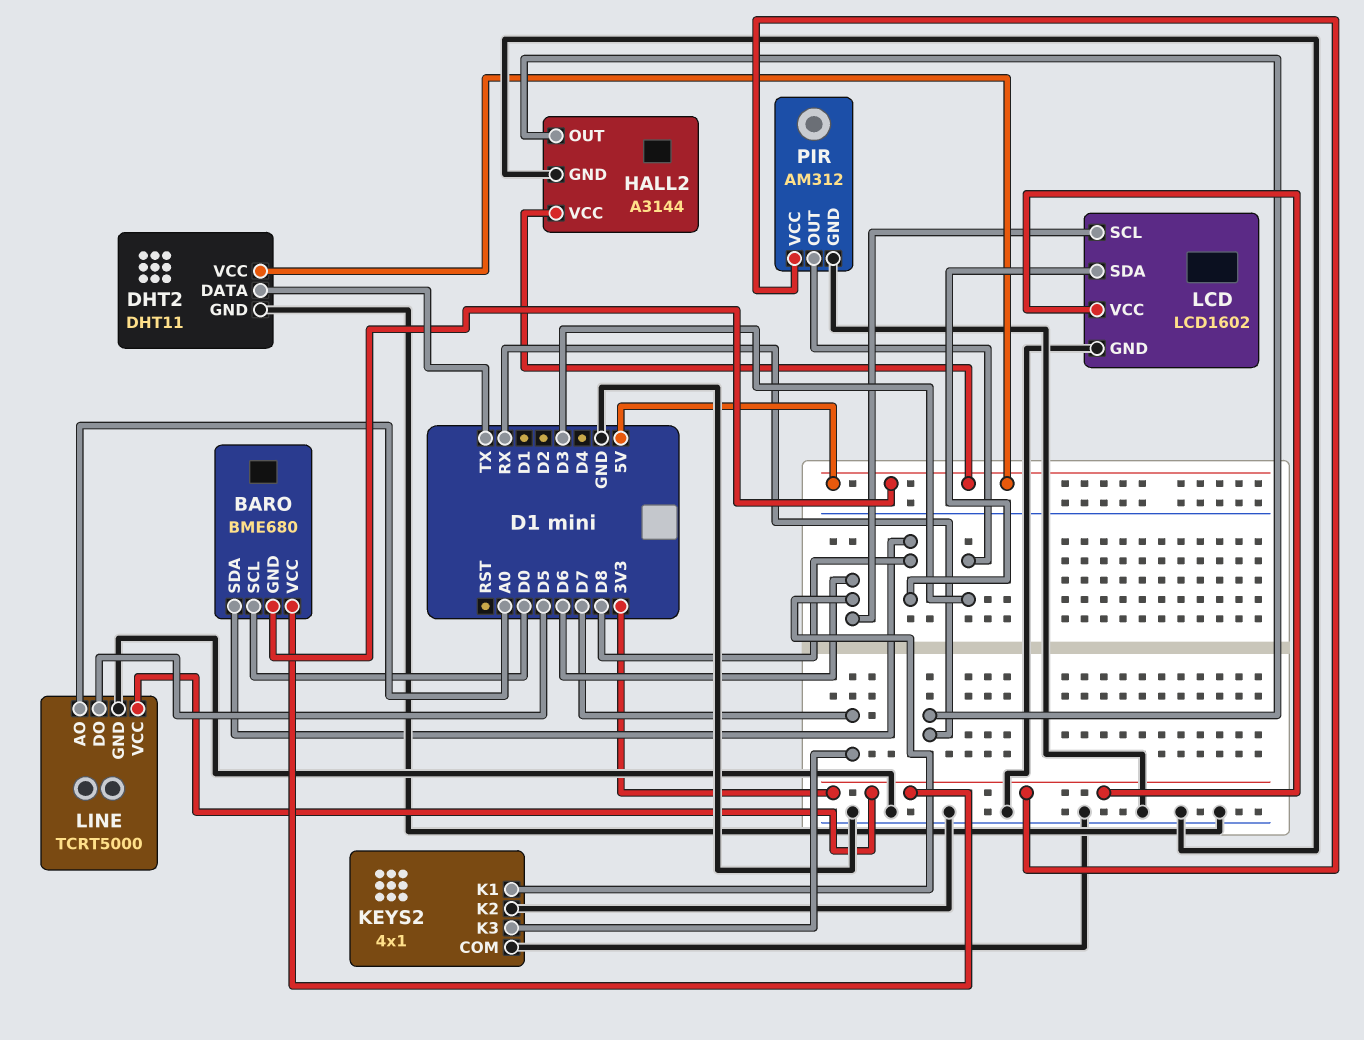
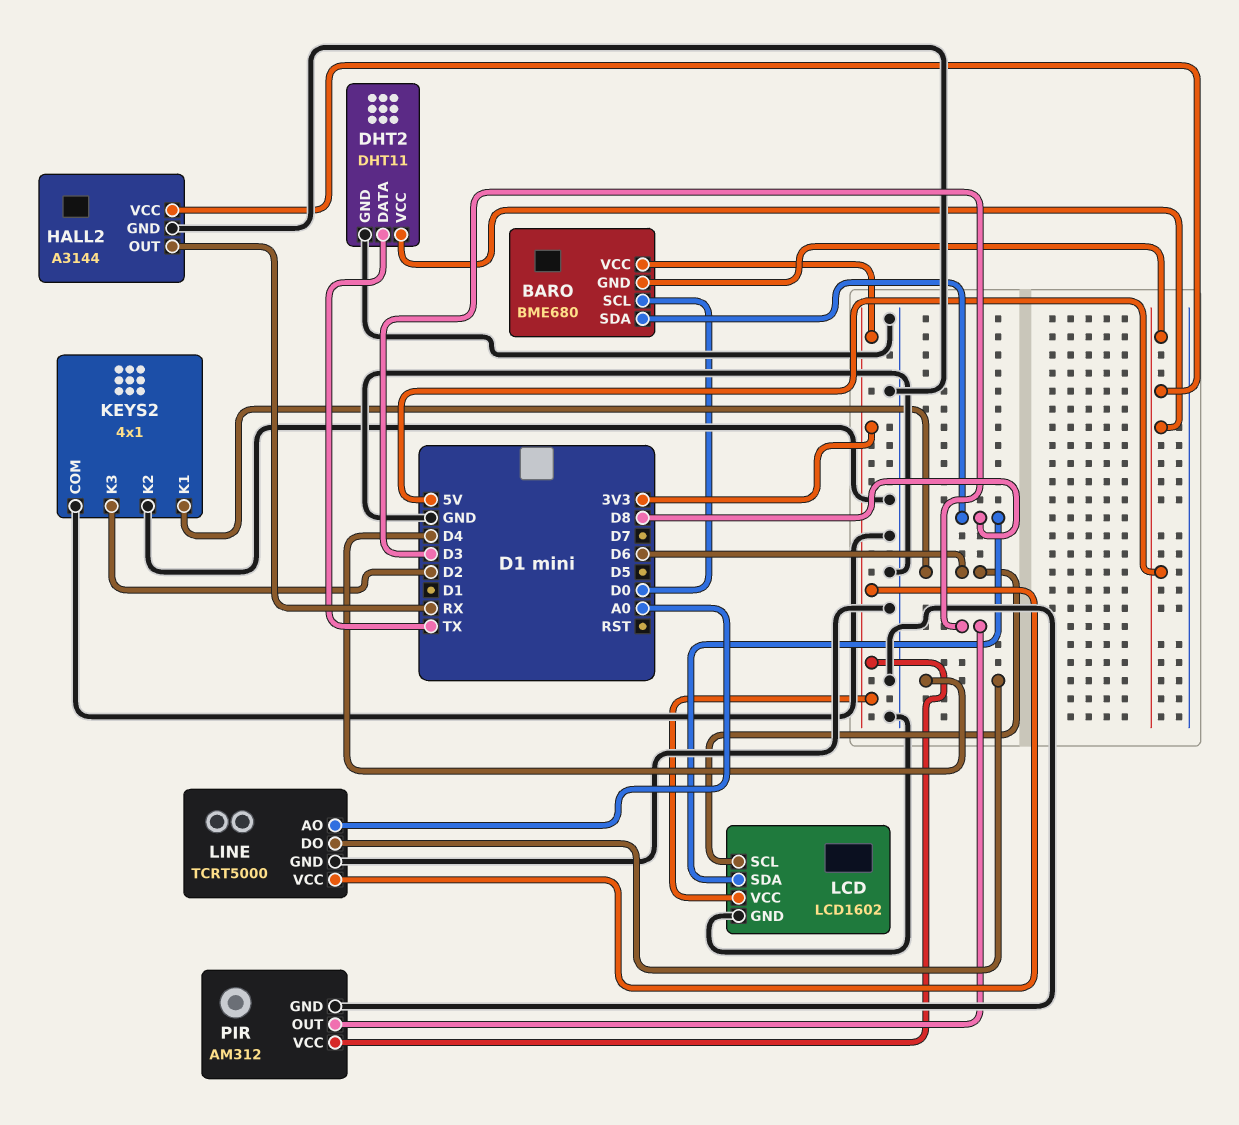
KEYS2 pin K3: D7 -> D2
LINE pin DO: D5 -> D4

